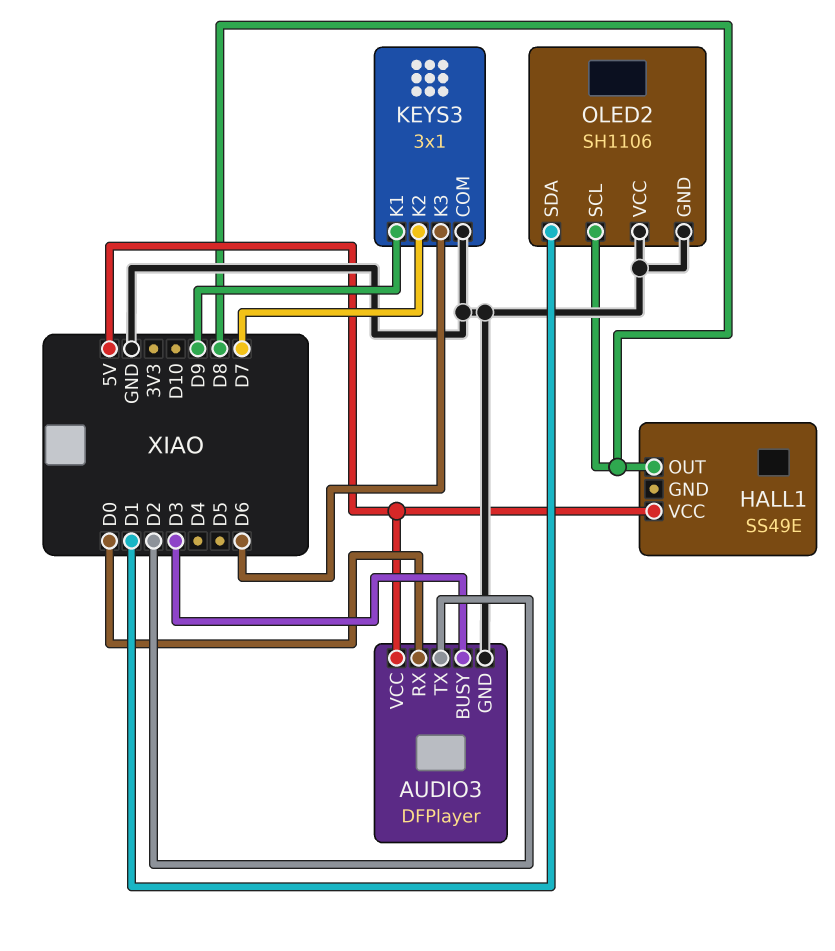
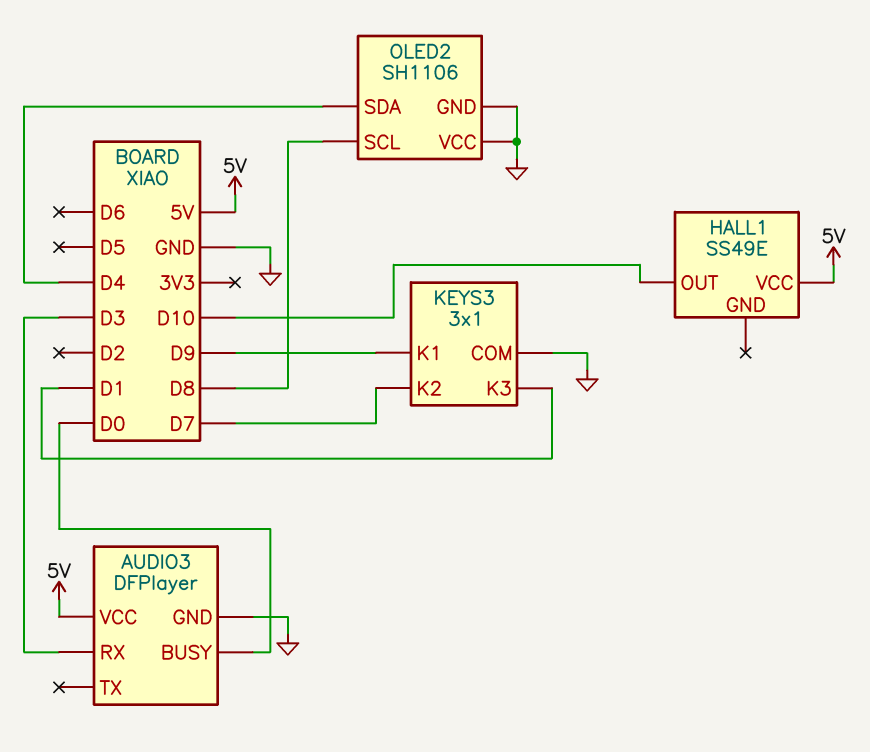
AUDIO3 pin BUSY: D3 -> D0
AUDIO3 pin RX: D0 -> D3
AUDIO3 pin TX: D2 -> none
HALL1 pin OUT: D8 -> D10
KEYS3 pin K3: D6 -> D1
OLED2 pin SDA: D1 -> D4

